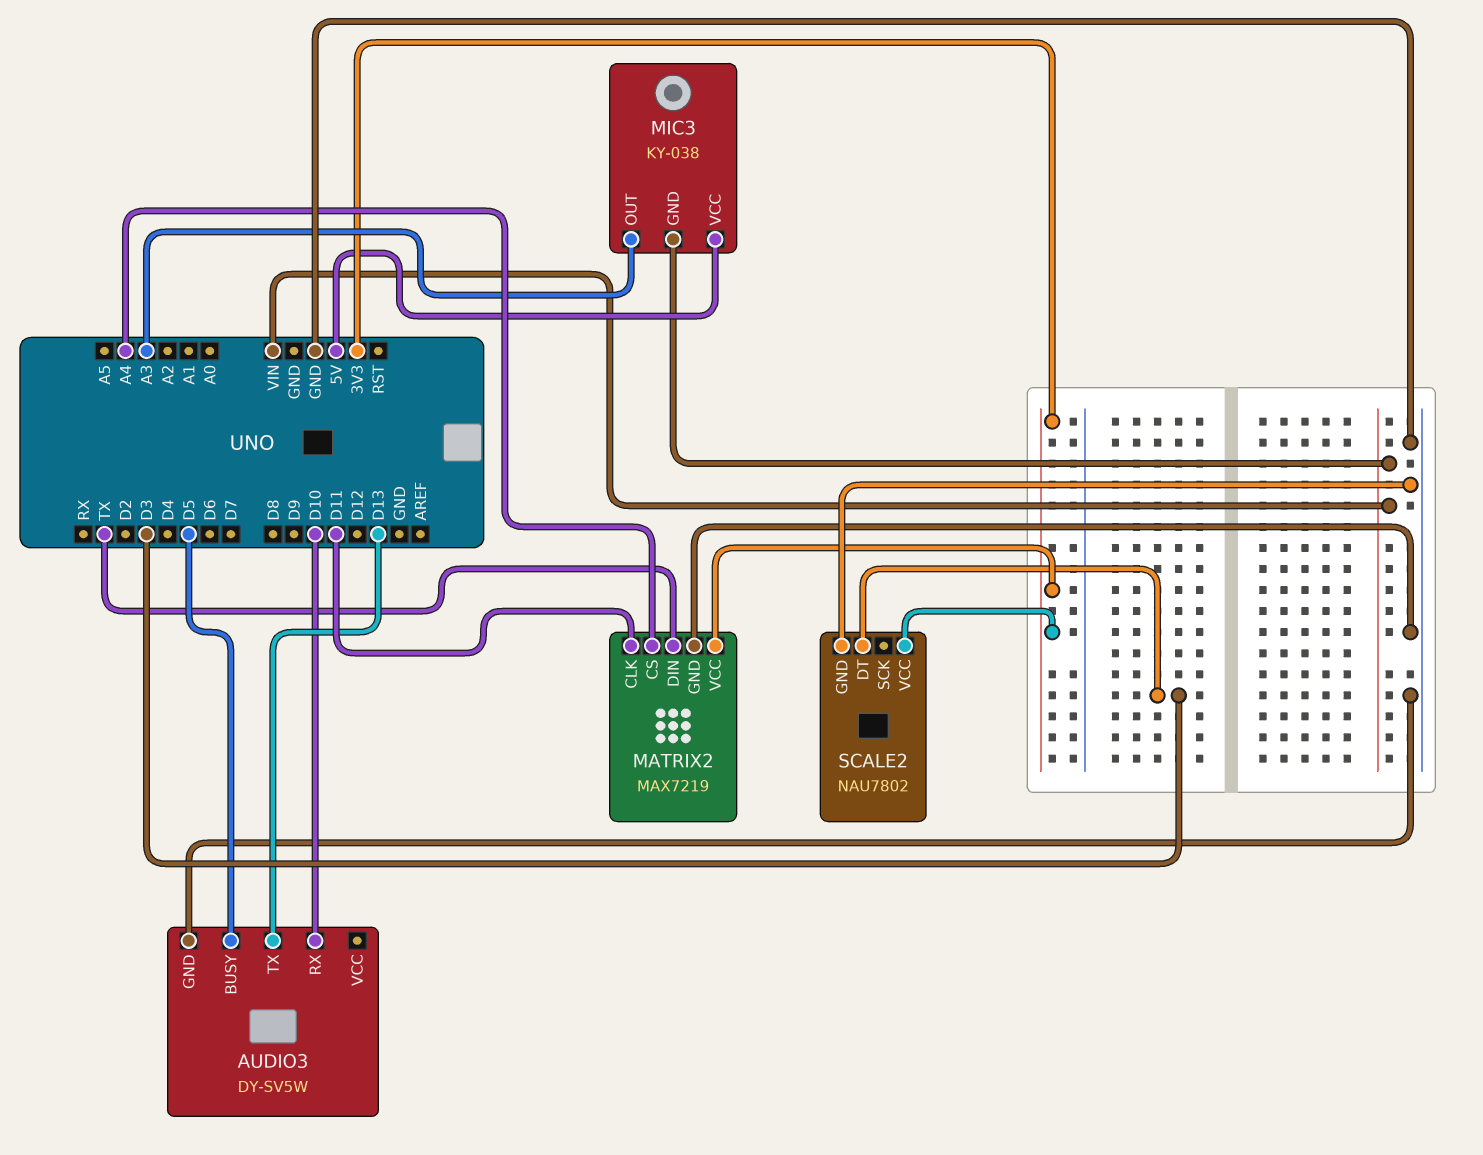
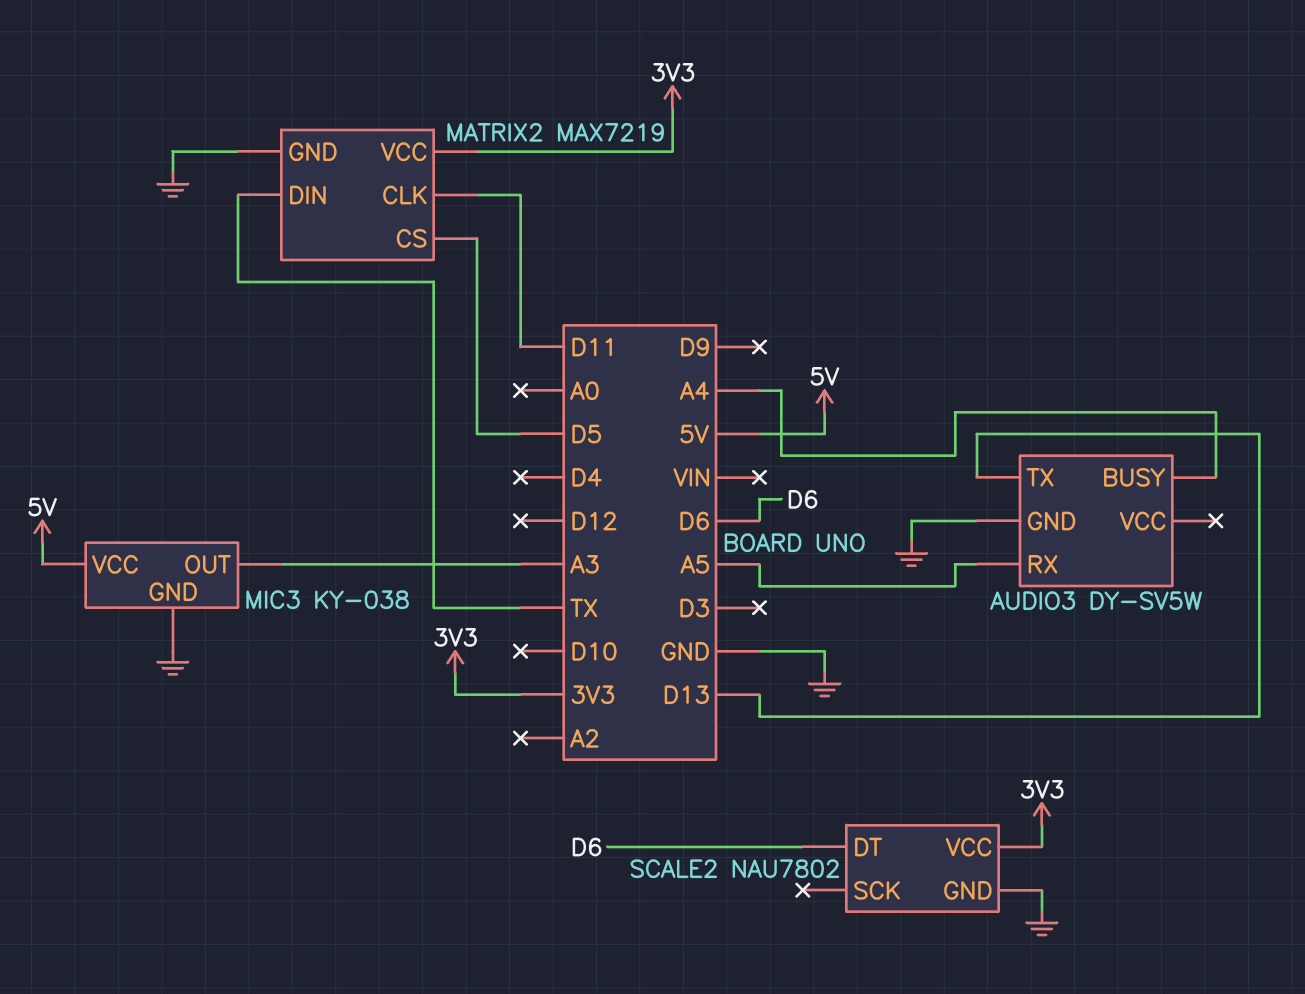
AUDIO3 pin BUSY: D5 -> A4
AUDIO3 pin RX: D10 -> A5
MATRIX2 pin CS: A4 -> D5
MIC3 pin GND: VIN -> GND
SCALE2 pin DT: D3 -> D6

